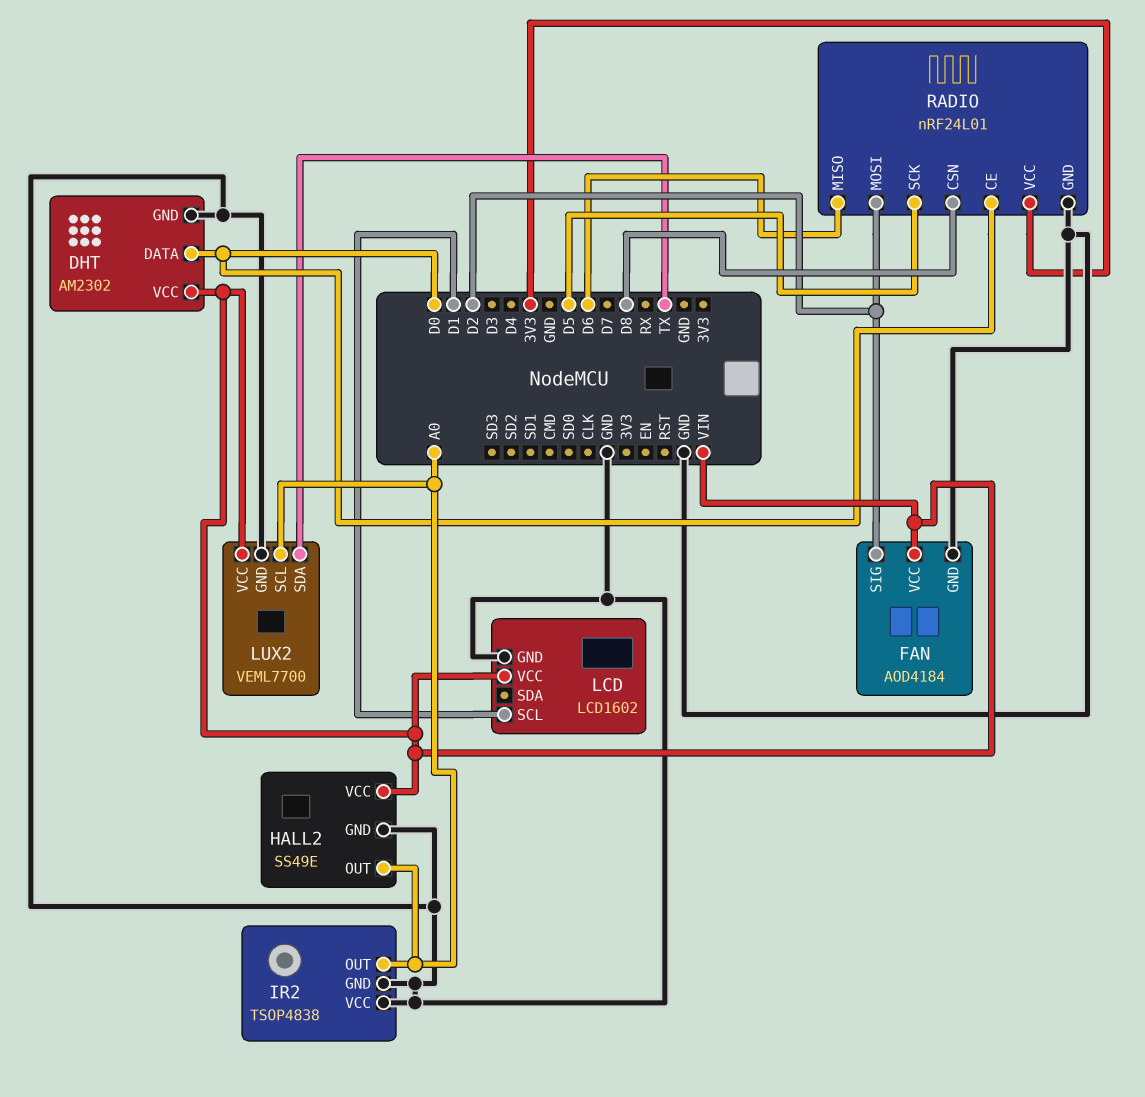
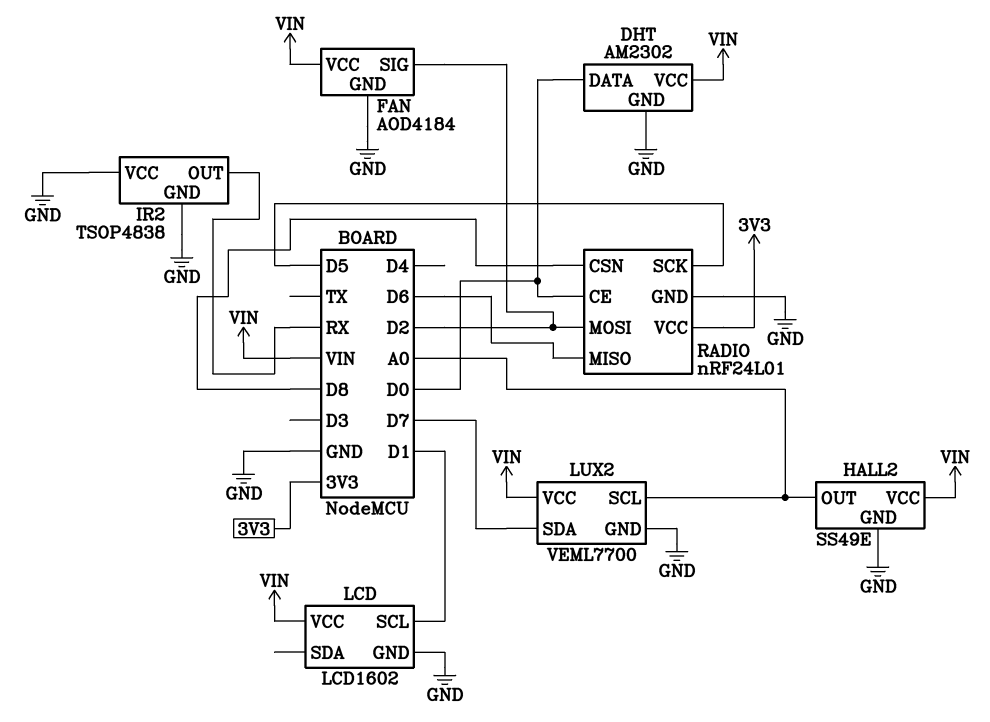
IR2 pin OUT: A0 -> RX
LUX2 pin SDA: TX -> D7

